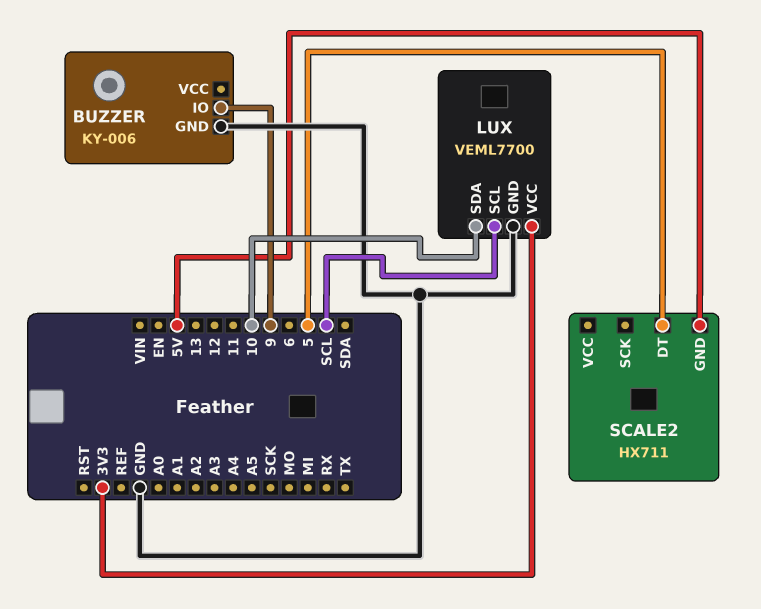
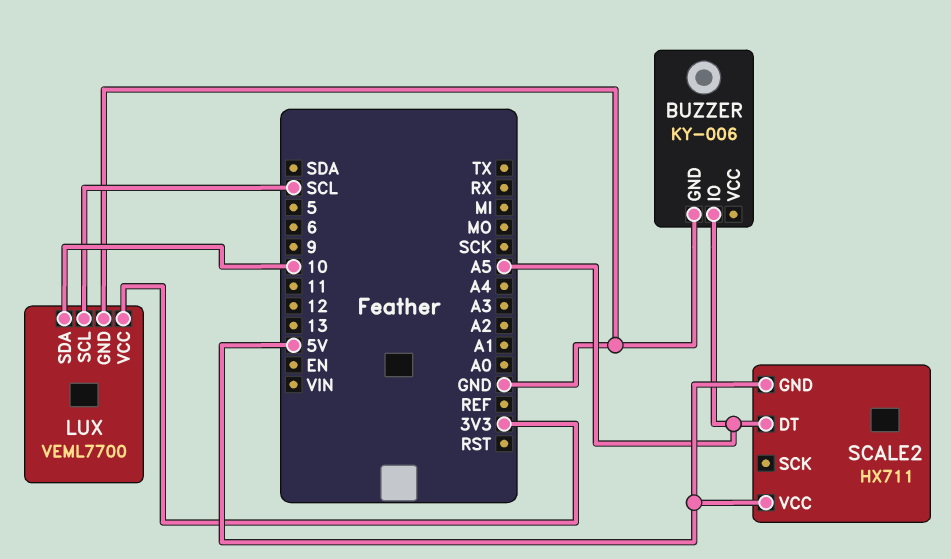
BUZZER pin IO: 9 -> A5
SCALE2 pin DT: 5 -> A5
SCALE2 pin VCC: none -> 5V

